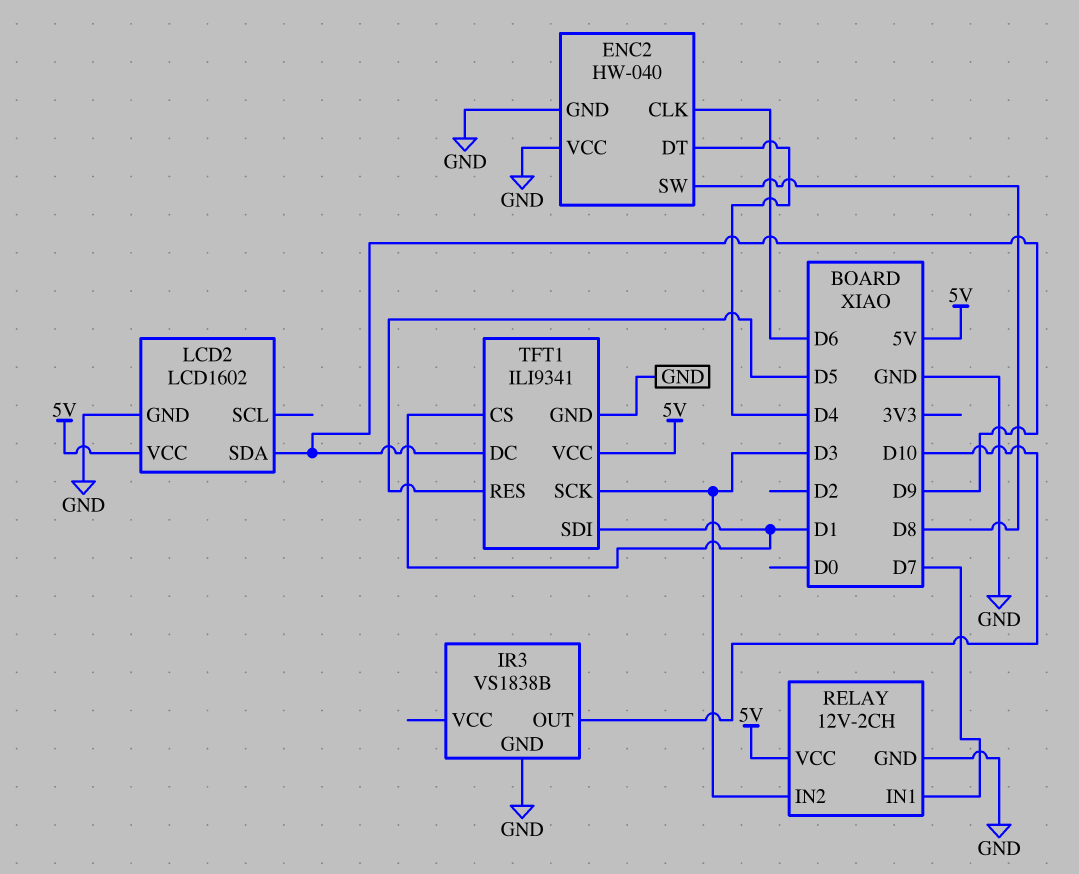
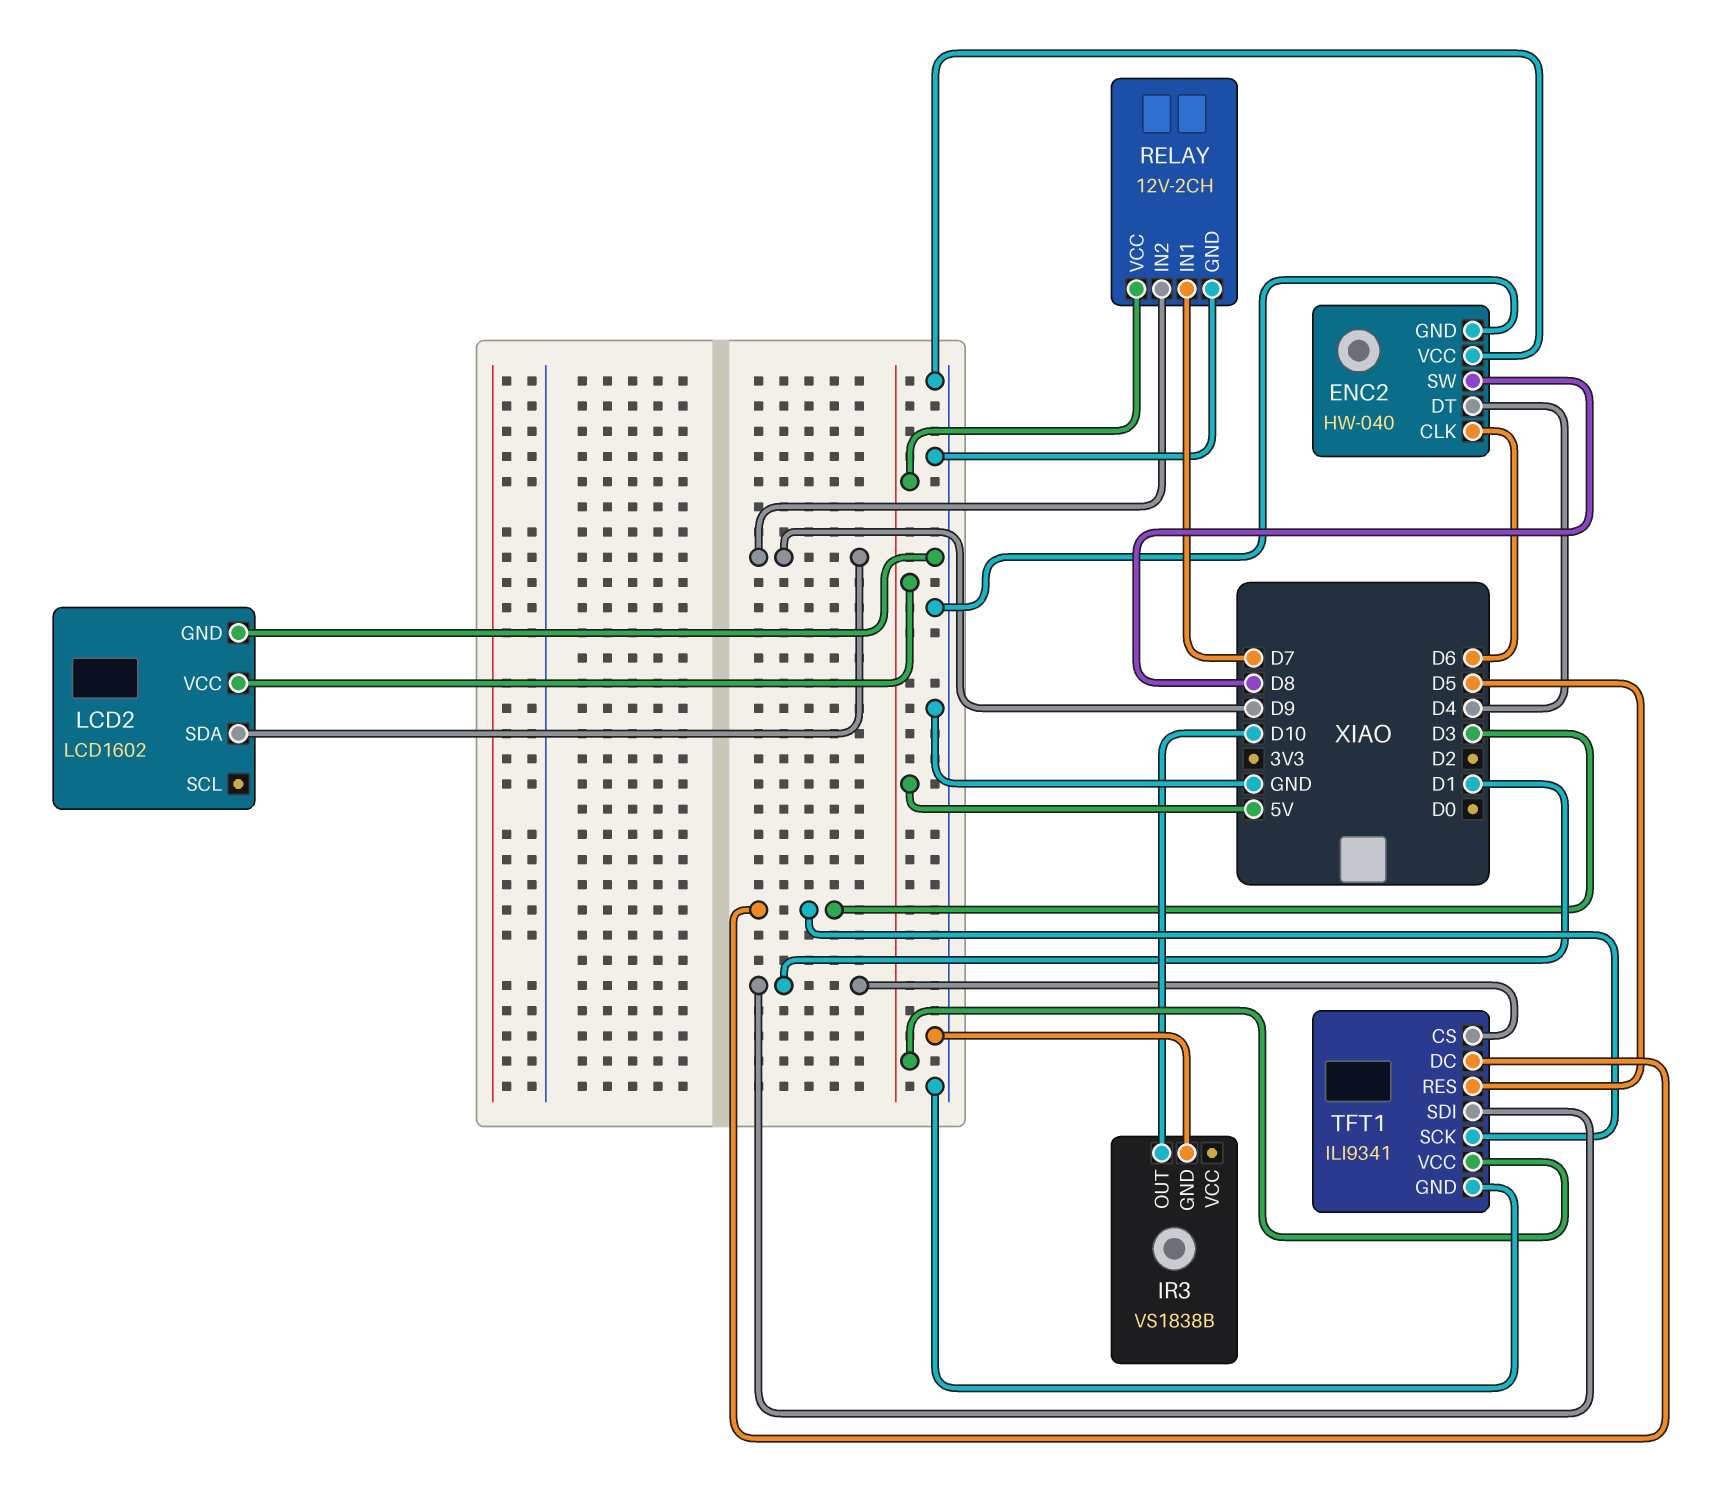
RELAY pin IN2: D3 -> D9
TFT1 pin DC: D9 -> D3

